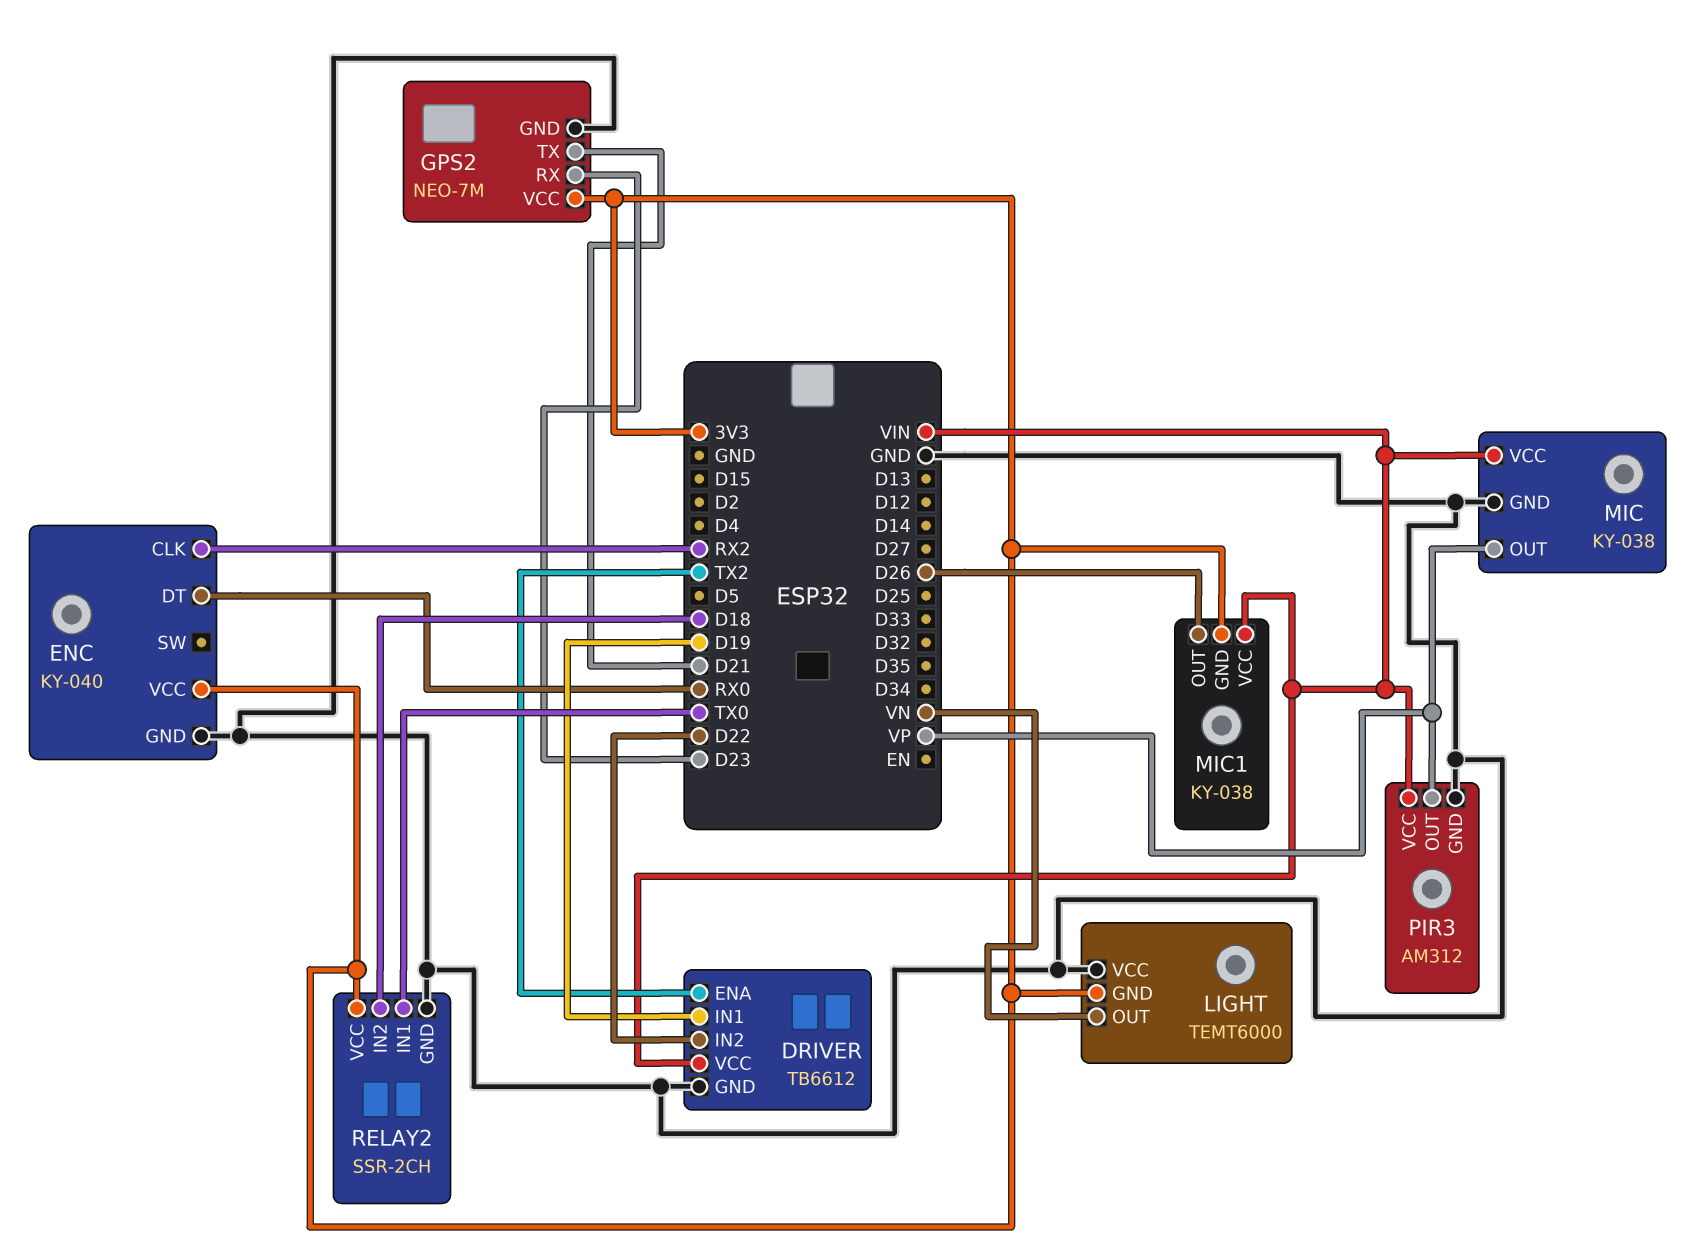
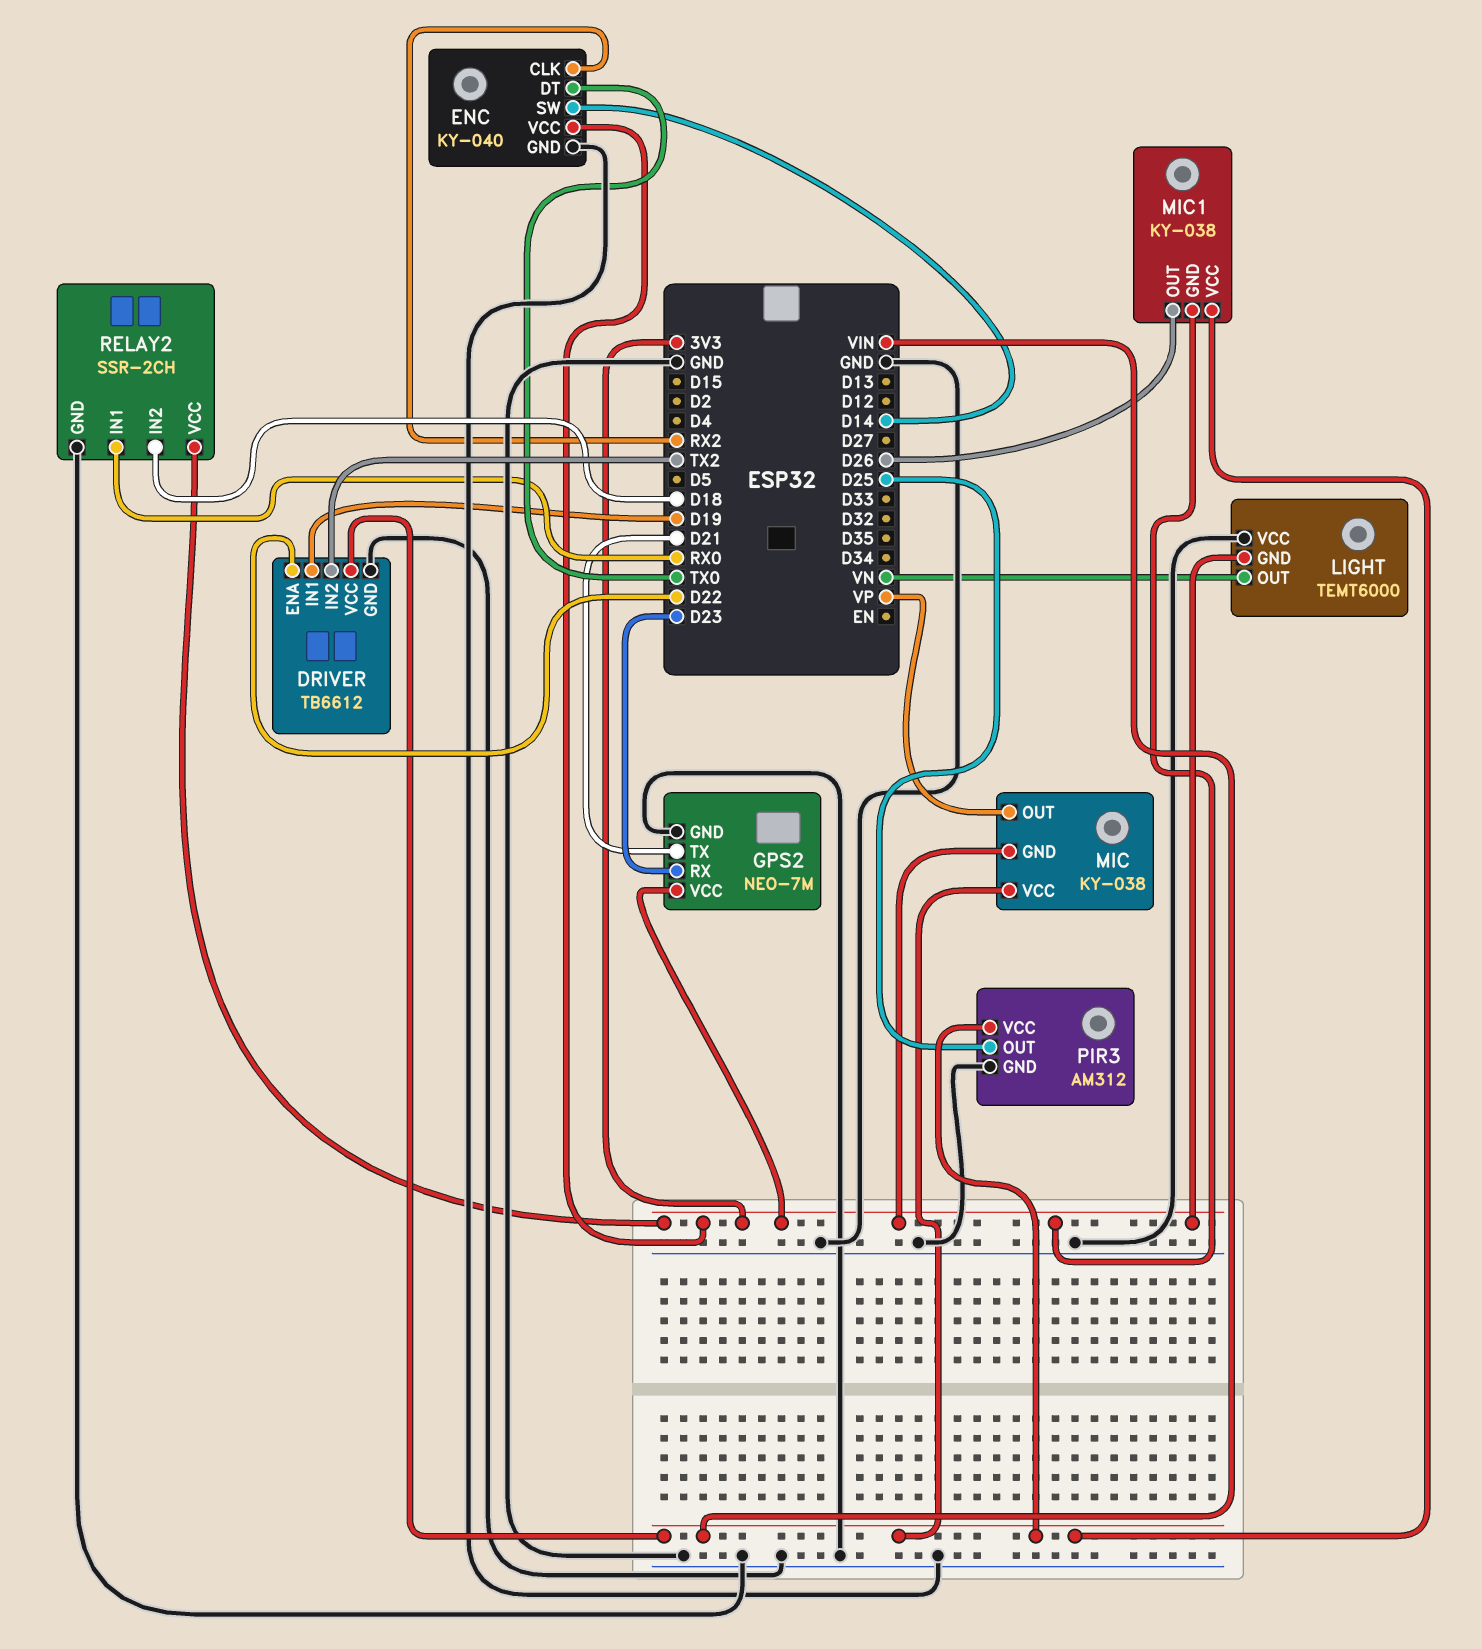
DRIVER pin ENA: TX2 -> D22
DRIVER pin IN2: D22 -> TX2
ENC pin DT: RX0 -> TX0
ENC pin SW: none -> D14
MIC pin GND: GND -> 3V3
PIR3 pin OUT: VP -> D25
RELAY2 pin IN1: TX0 -> RX0

